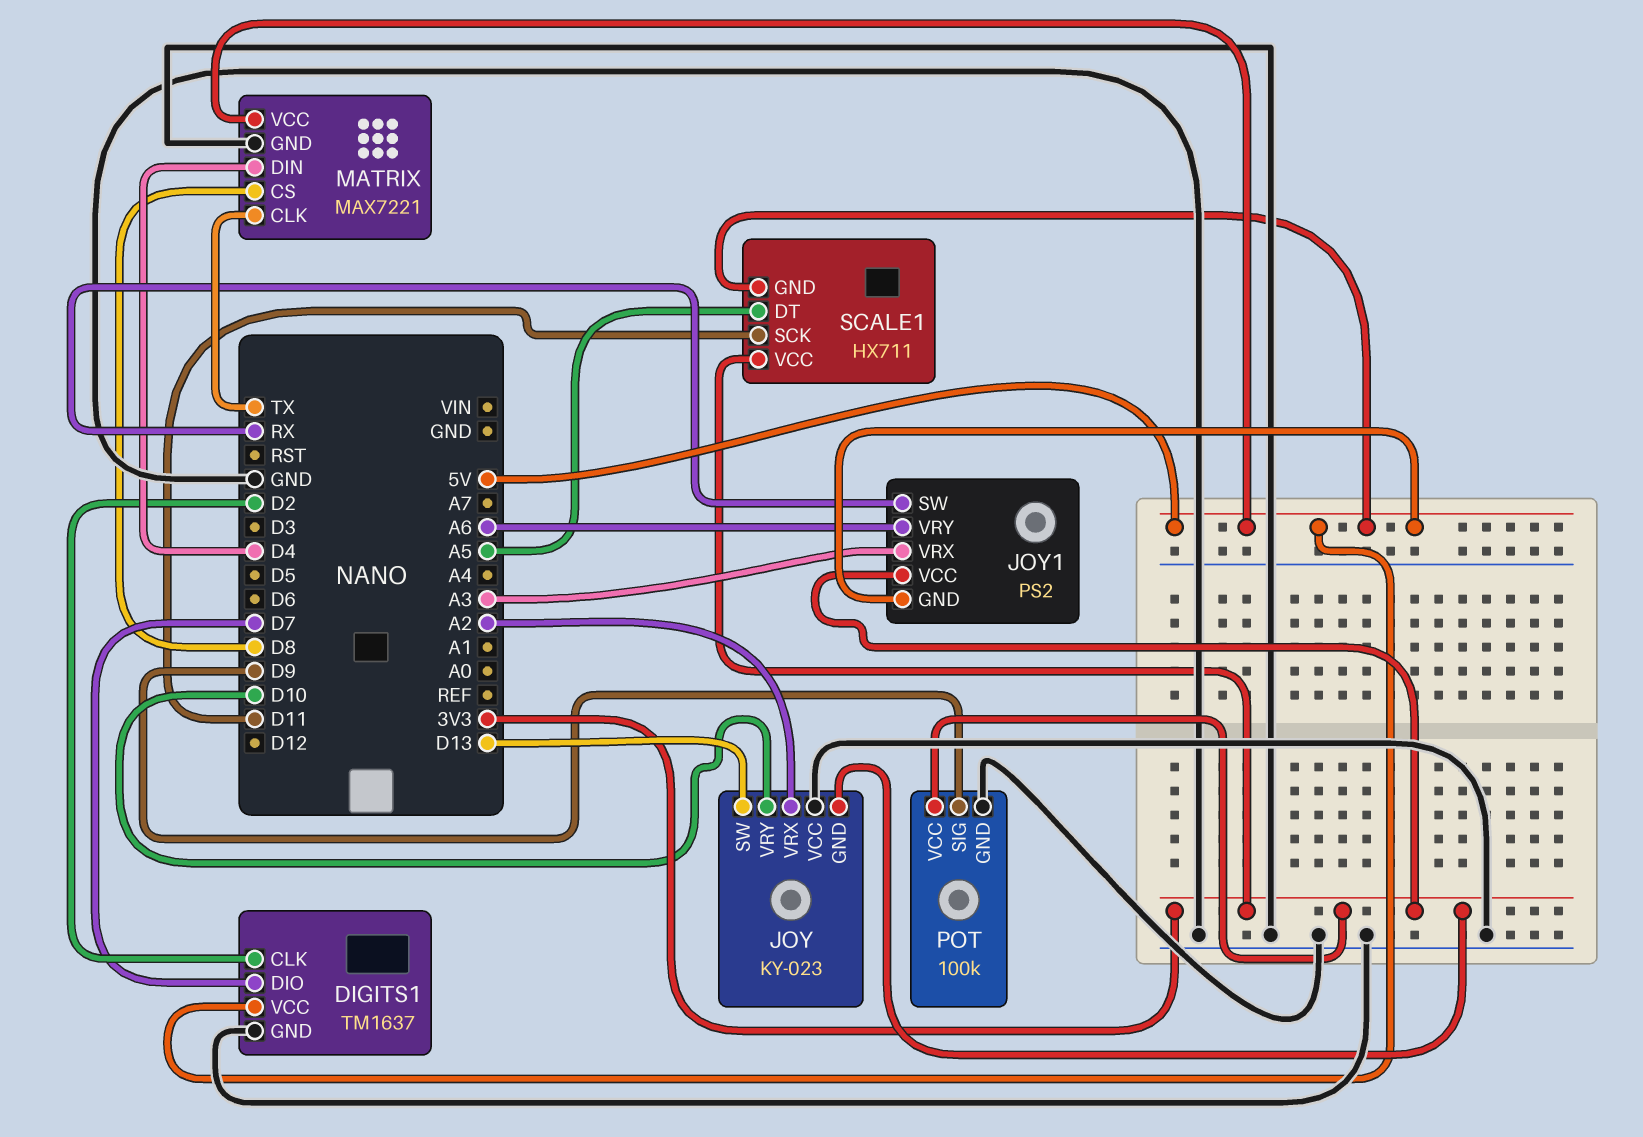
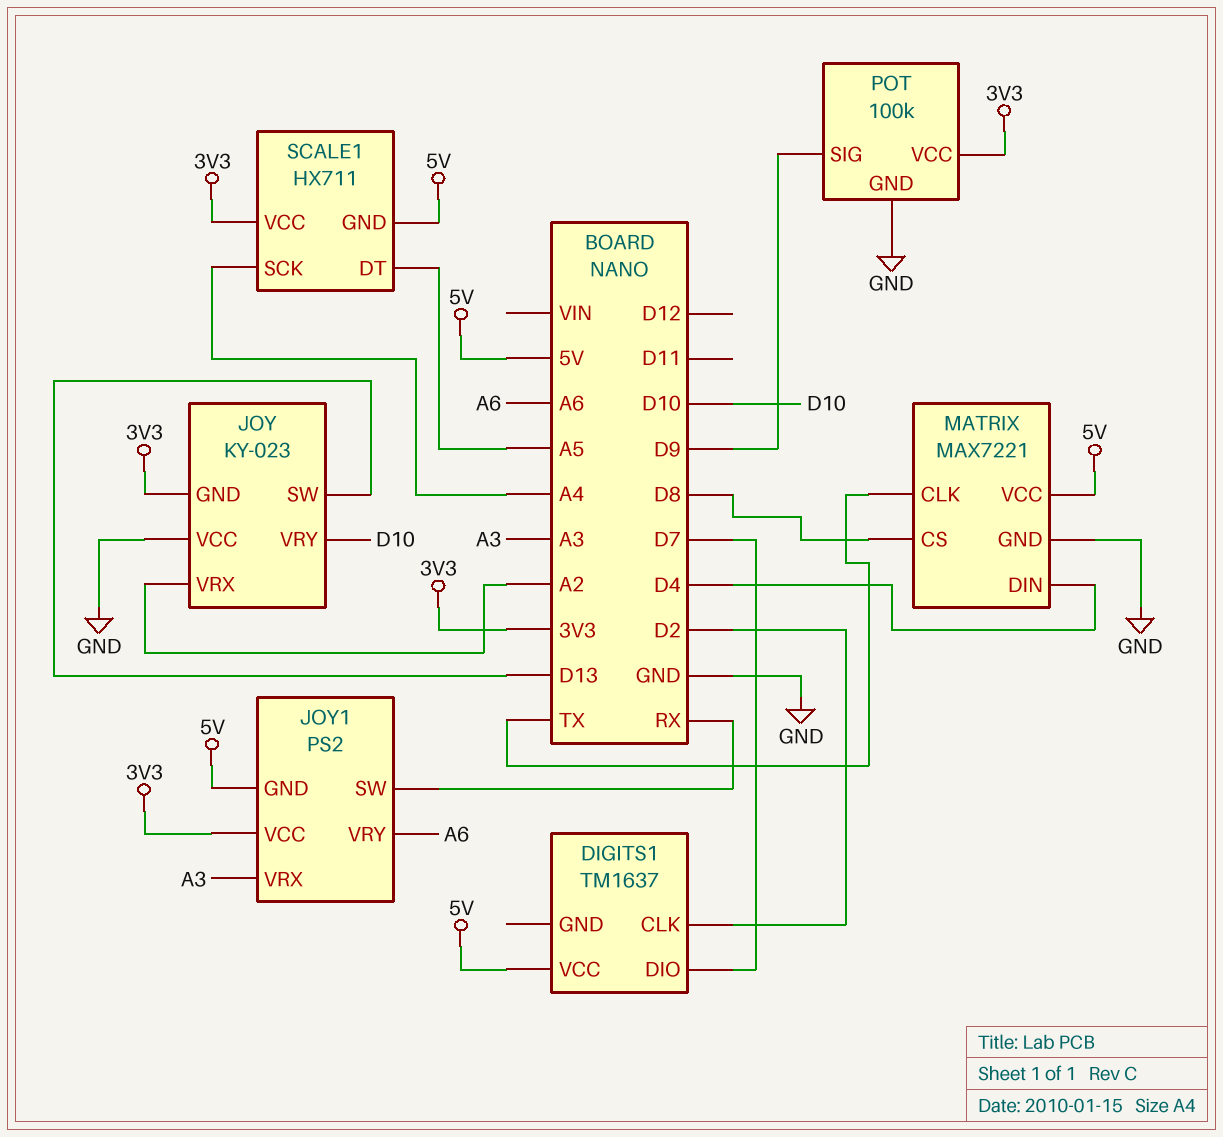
DIGITS1 pin GND: GND -> none
SCALE1 pin SCK: D11 -> A4

